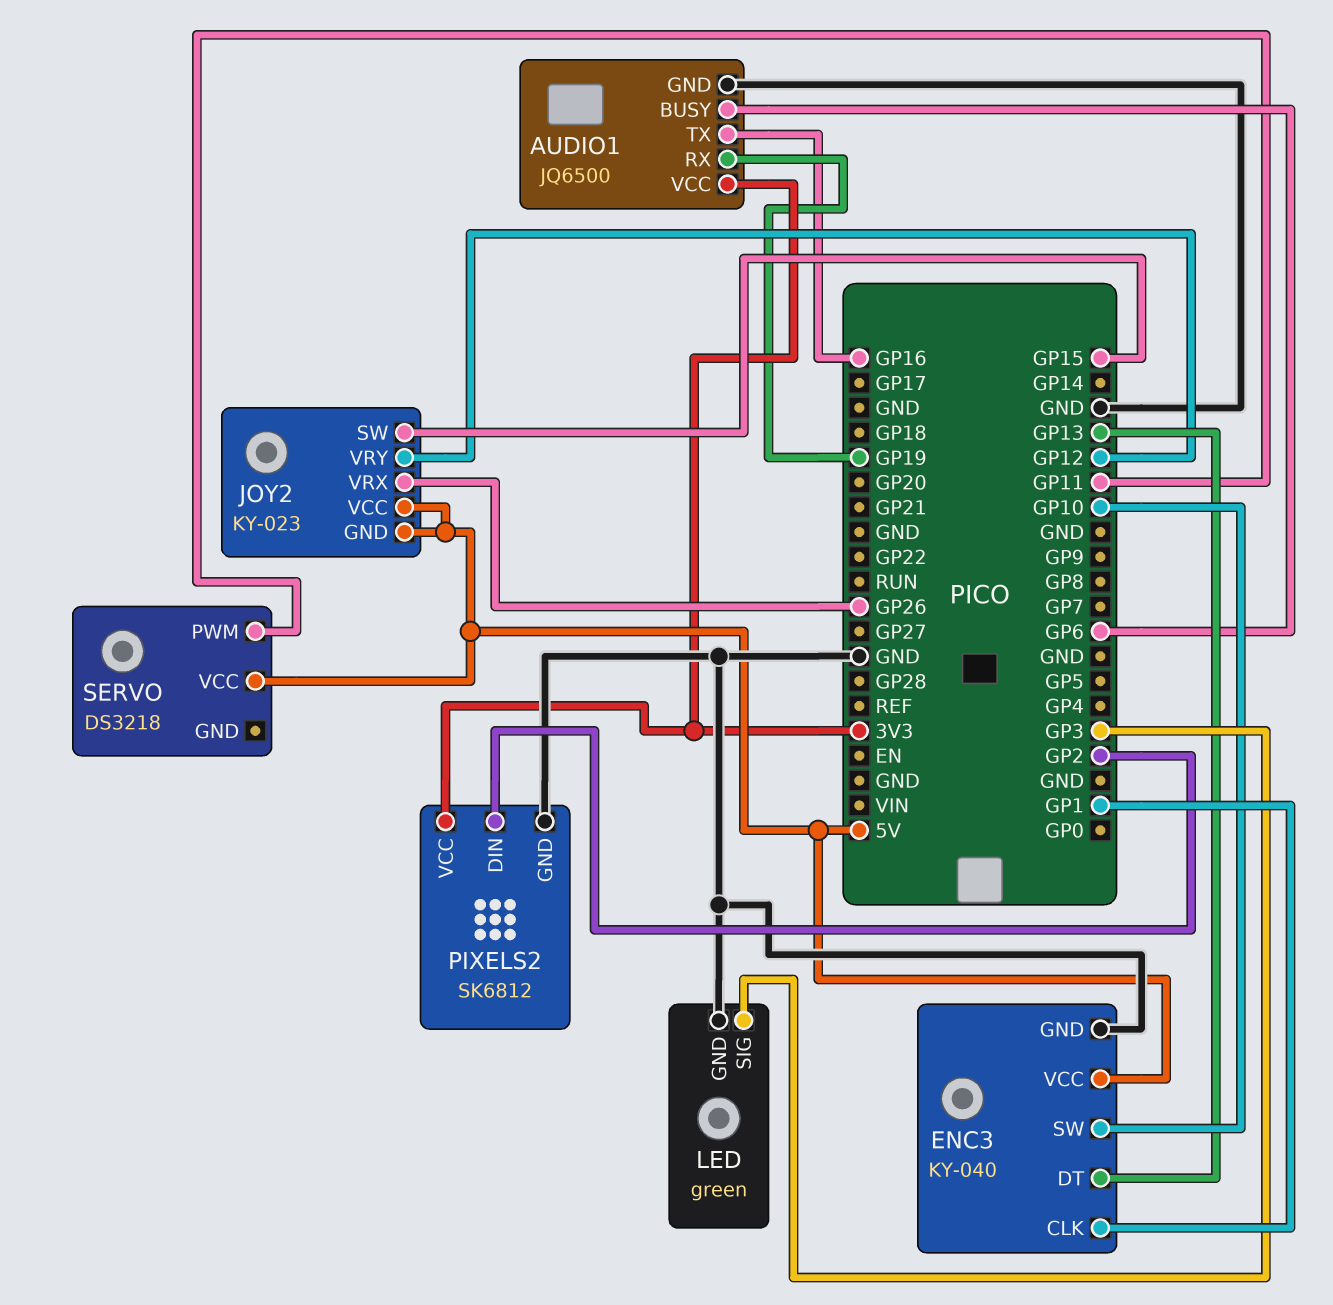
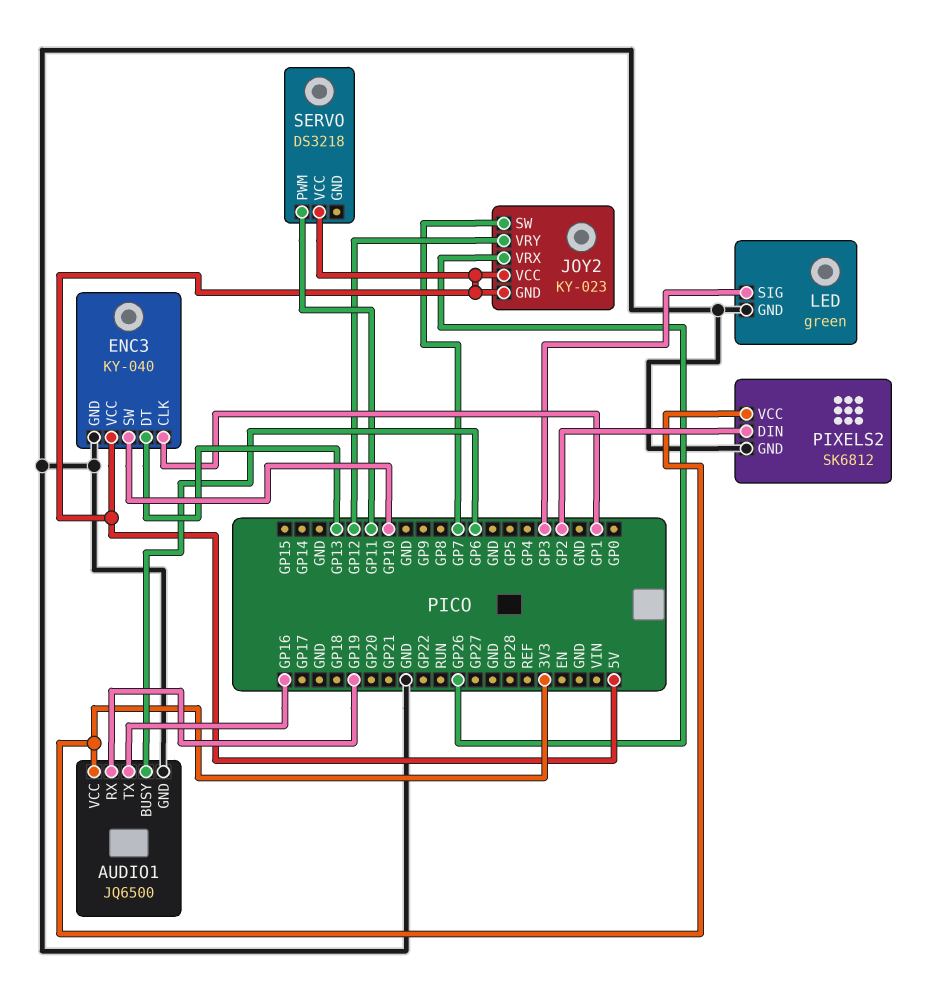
JOY2 pin SW: GP15 -> GP7

